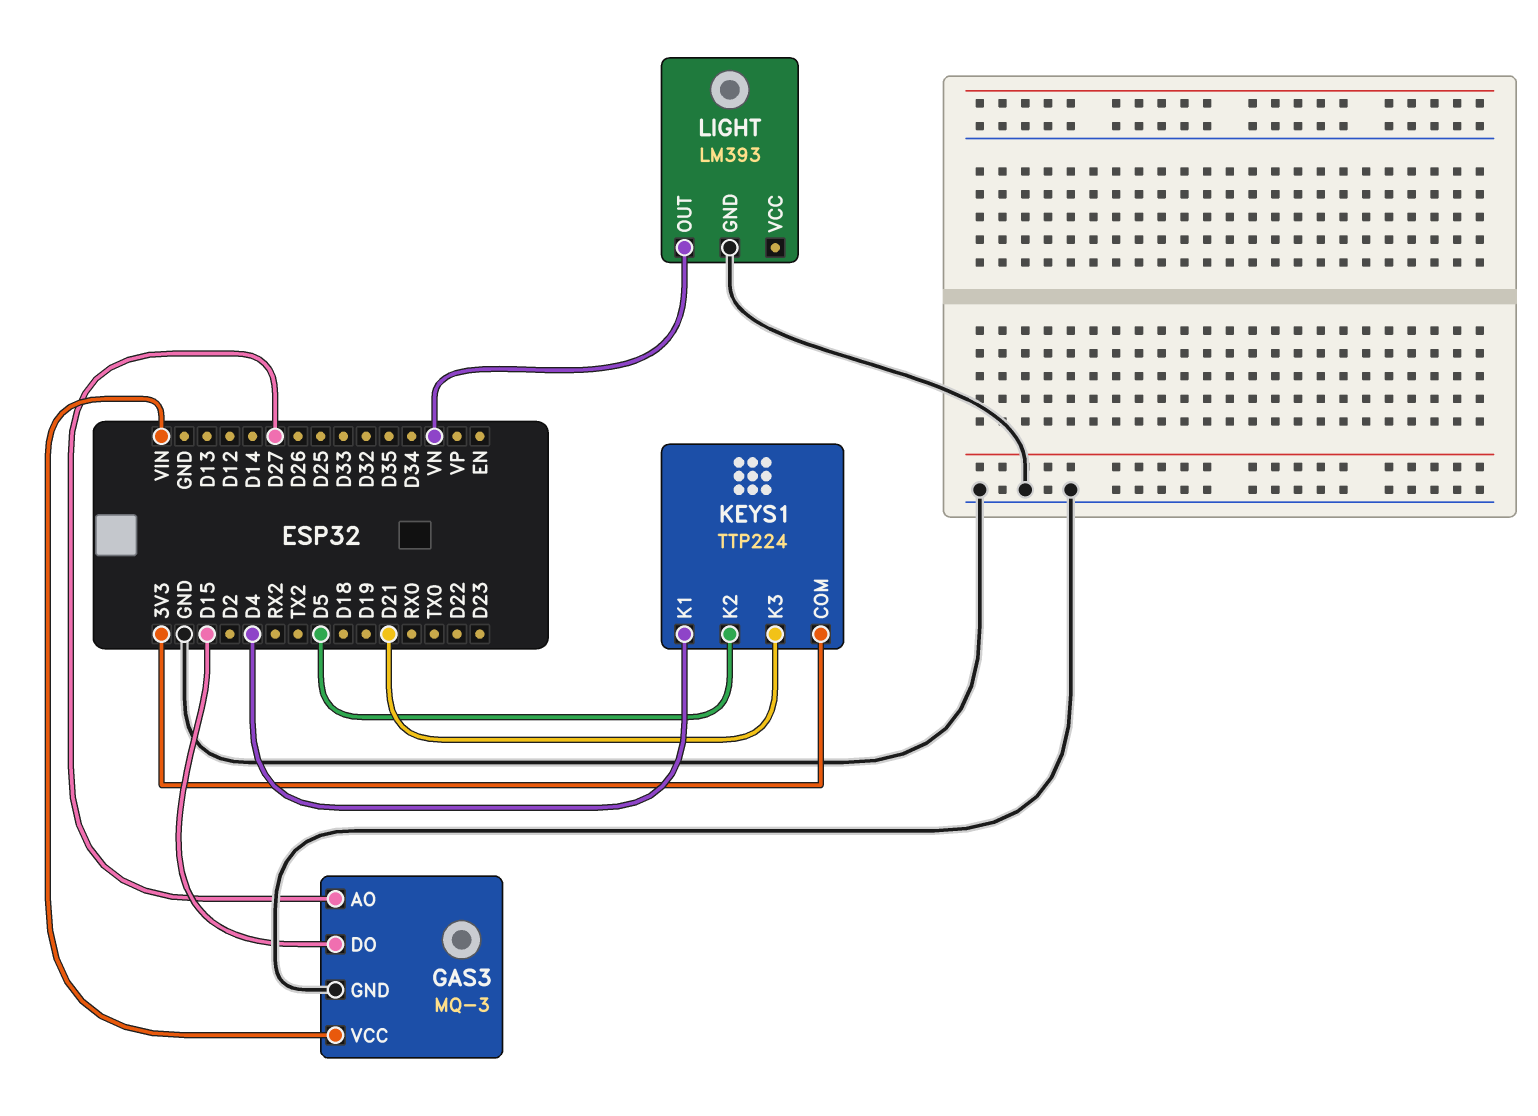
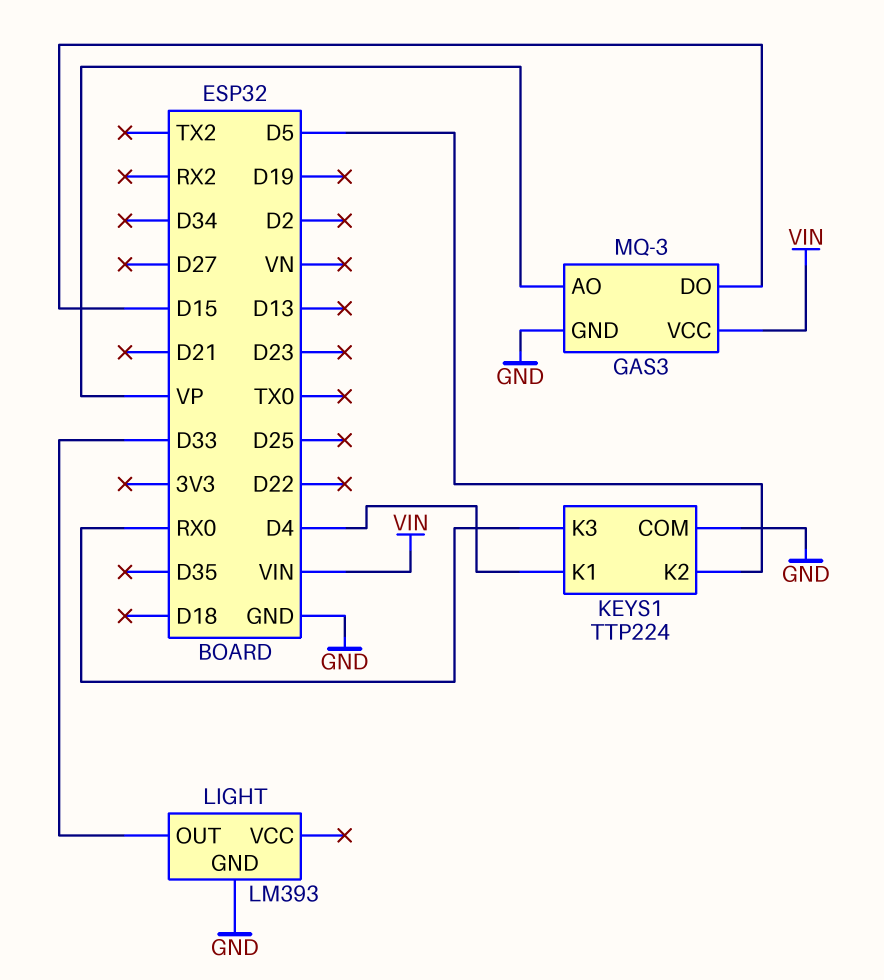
GAS3 pin AO: D27 -> VP
KEYS1 pin COM: 3V3 -> GND
KEYS1 pin K3: D21 -> RX0
LIGHT pin OUT: VN -> D33

